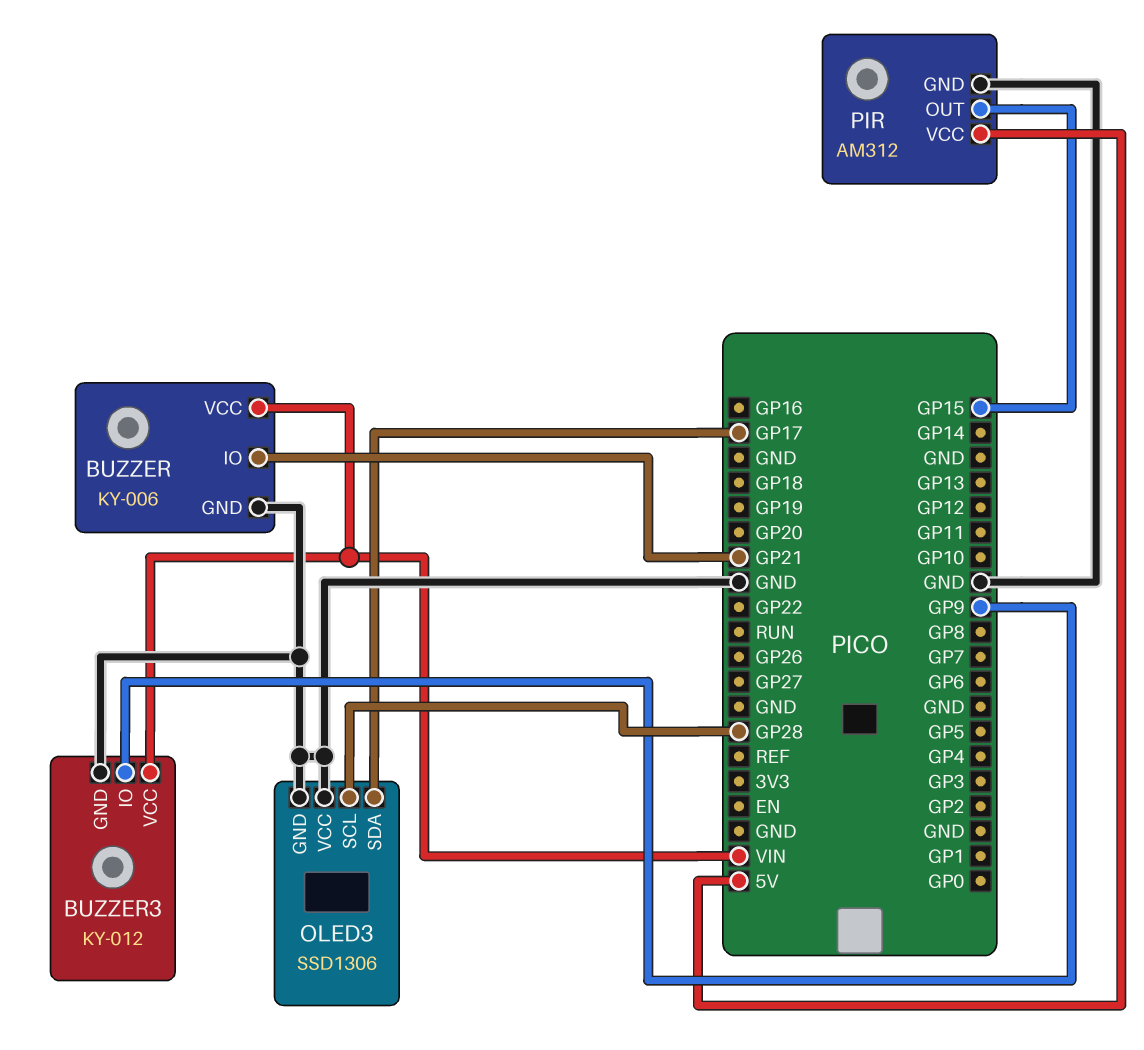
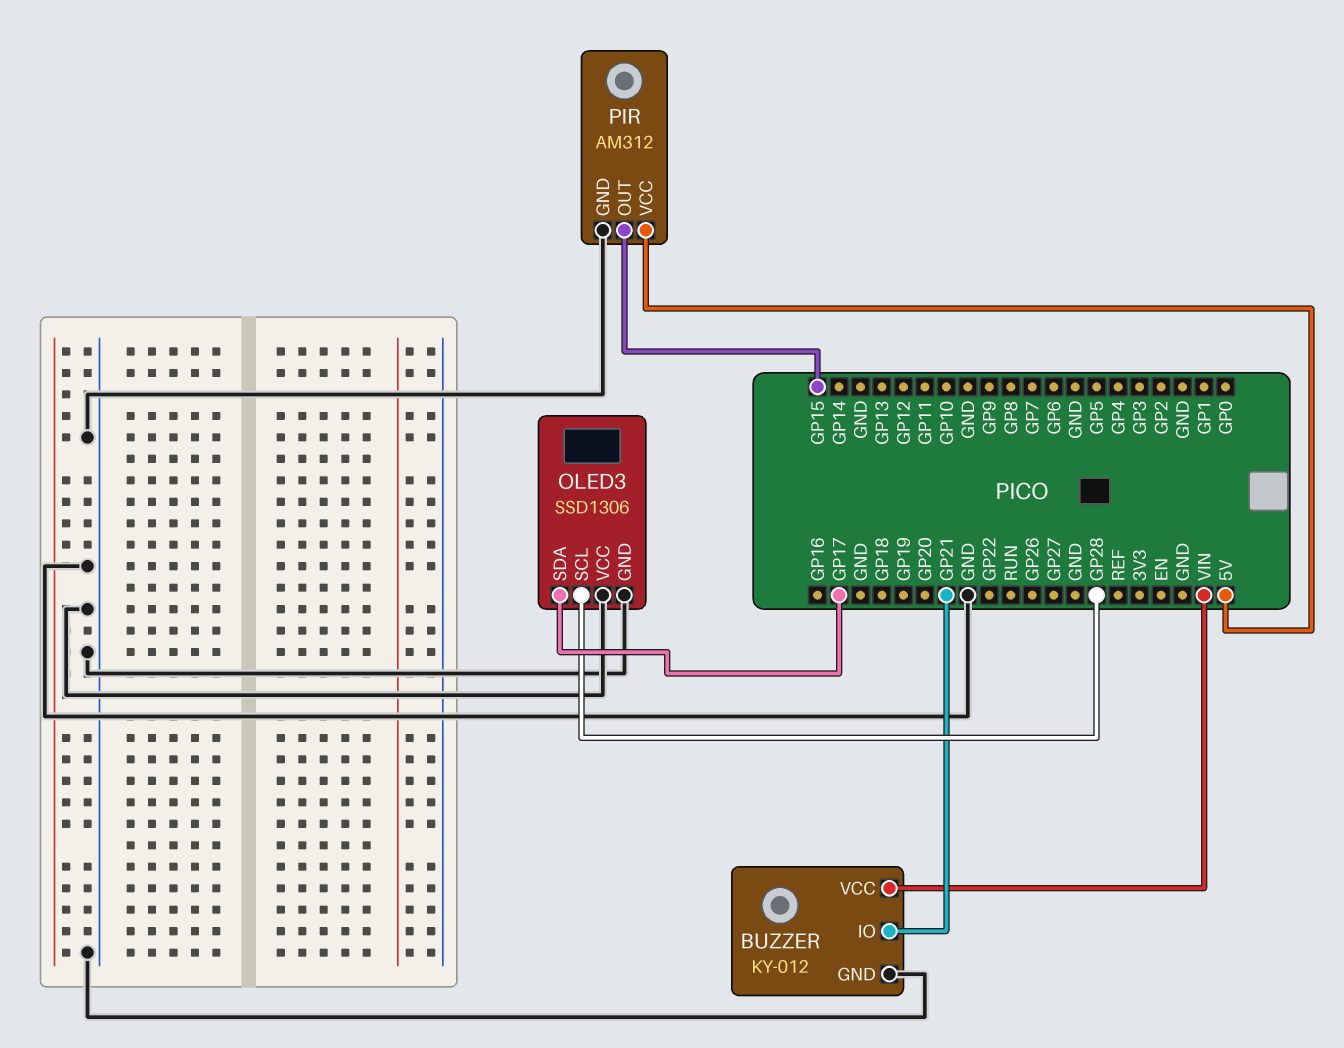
BUZZER: KY-006 -> KY-012
BUZZER3: KY-012 -> none
BUZZER3 pin GND: GND -> none
BUZZER3 pin IO: GP9 -> none
BUZZER3 pin VCC: VIN -> none

